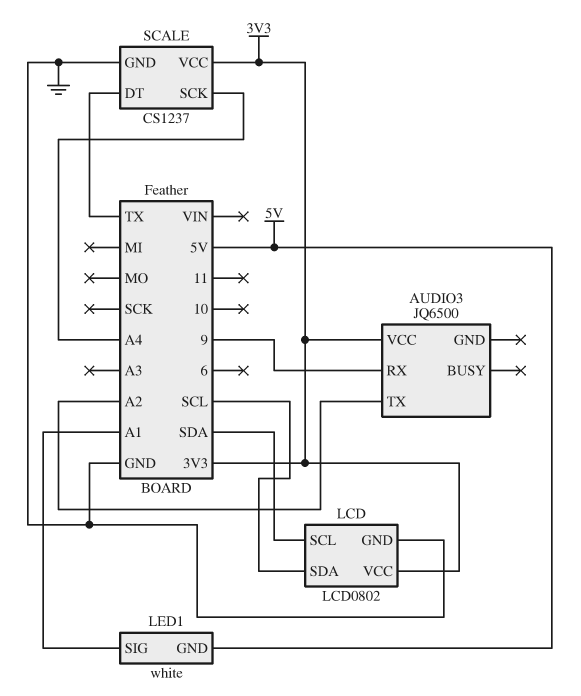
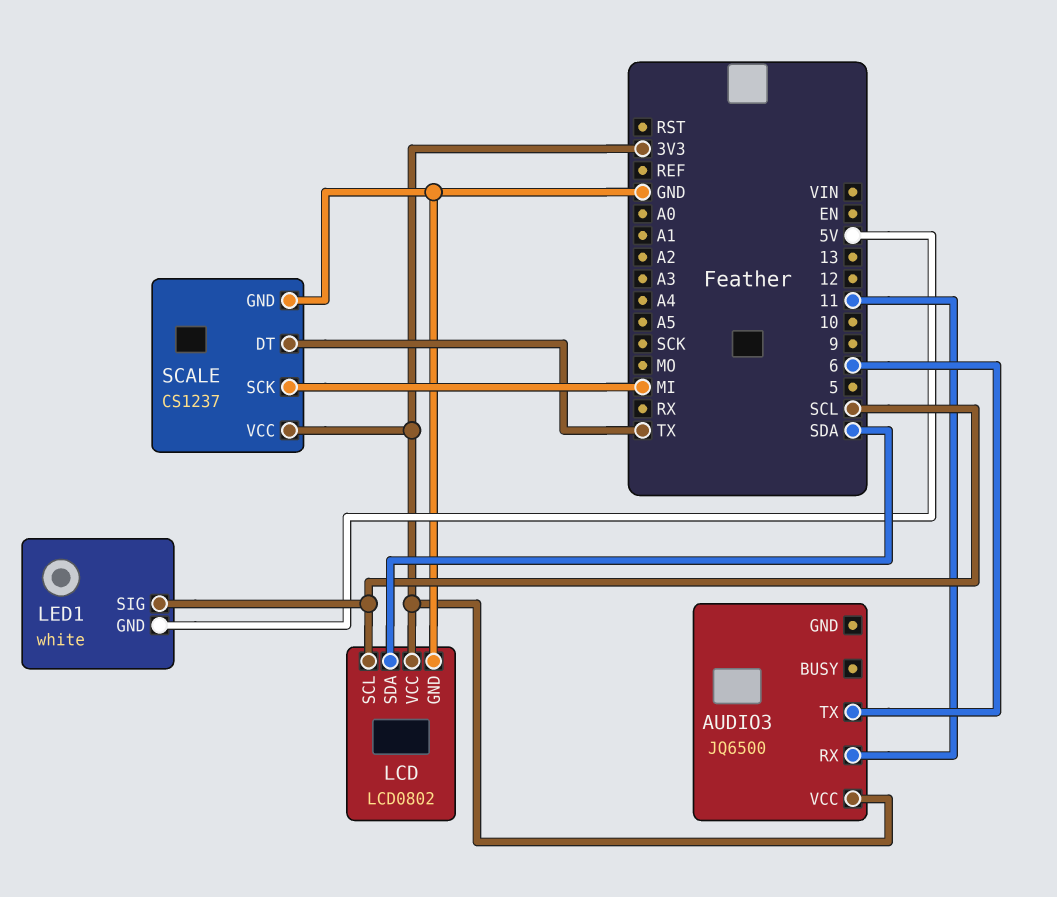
AUDIO3 pin RX: 9 -> 11
AUDIO3 pin TX: A2 -> 6
LCD pin SCL: SDA -> SCL
LCD pin SDA: SCL -> SDA
LED1 pin SIG: A1 -> SCL
SCALE pin SCK: A4 -> MI

